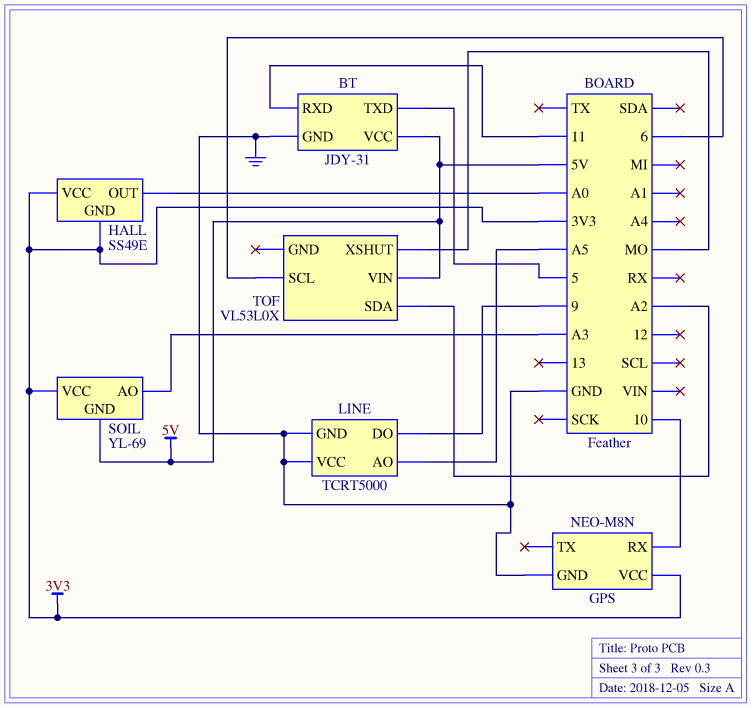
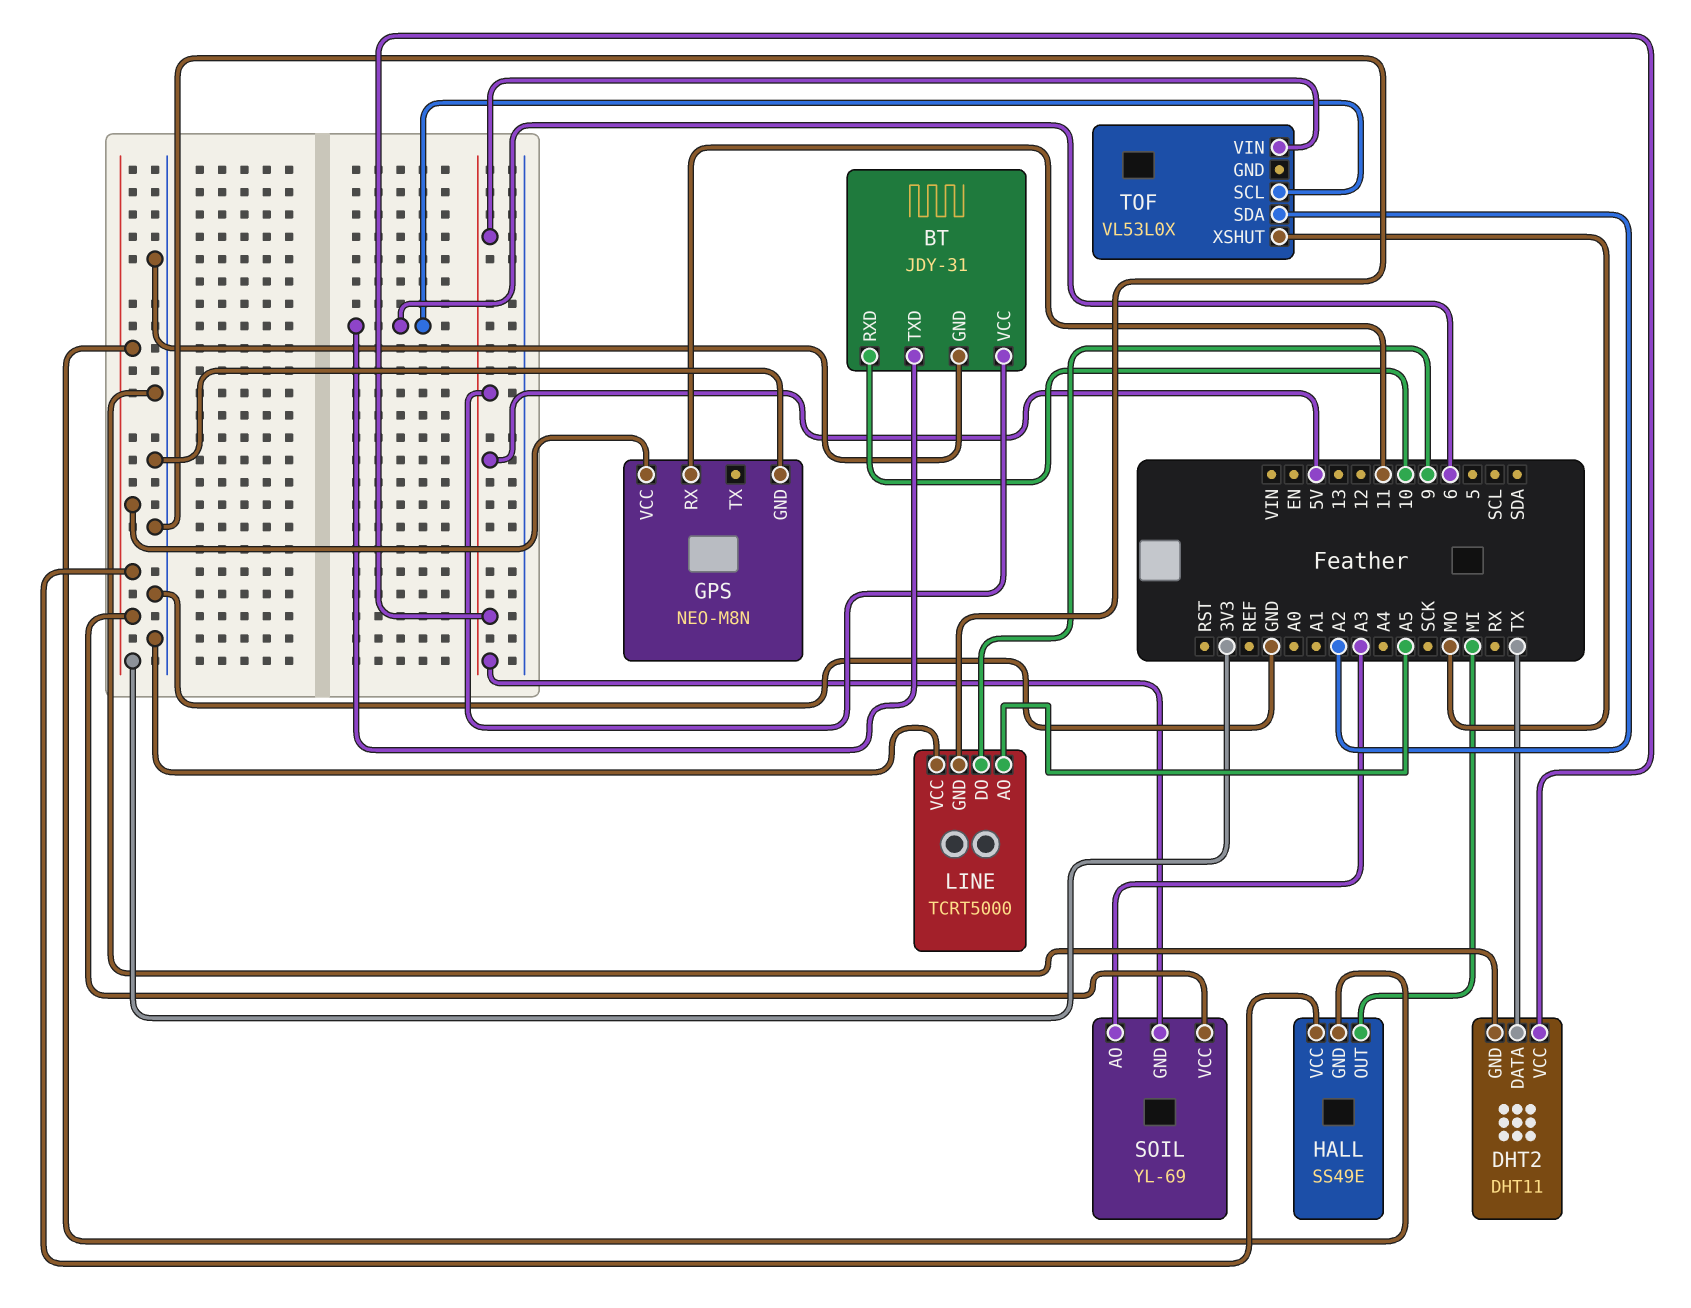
BT pin RXD: 11 -> 10
BT pin TXD: 5 -> 6
DHT2: none -> DHT11
DHT2 pin DATA: none -> TX
DHT2 pin GND: none -> GND
DHT2 pin VCC: none -> 5V
GPS pin RX: 10 -> 11
HALL pin OUT: A0 -> MI

